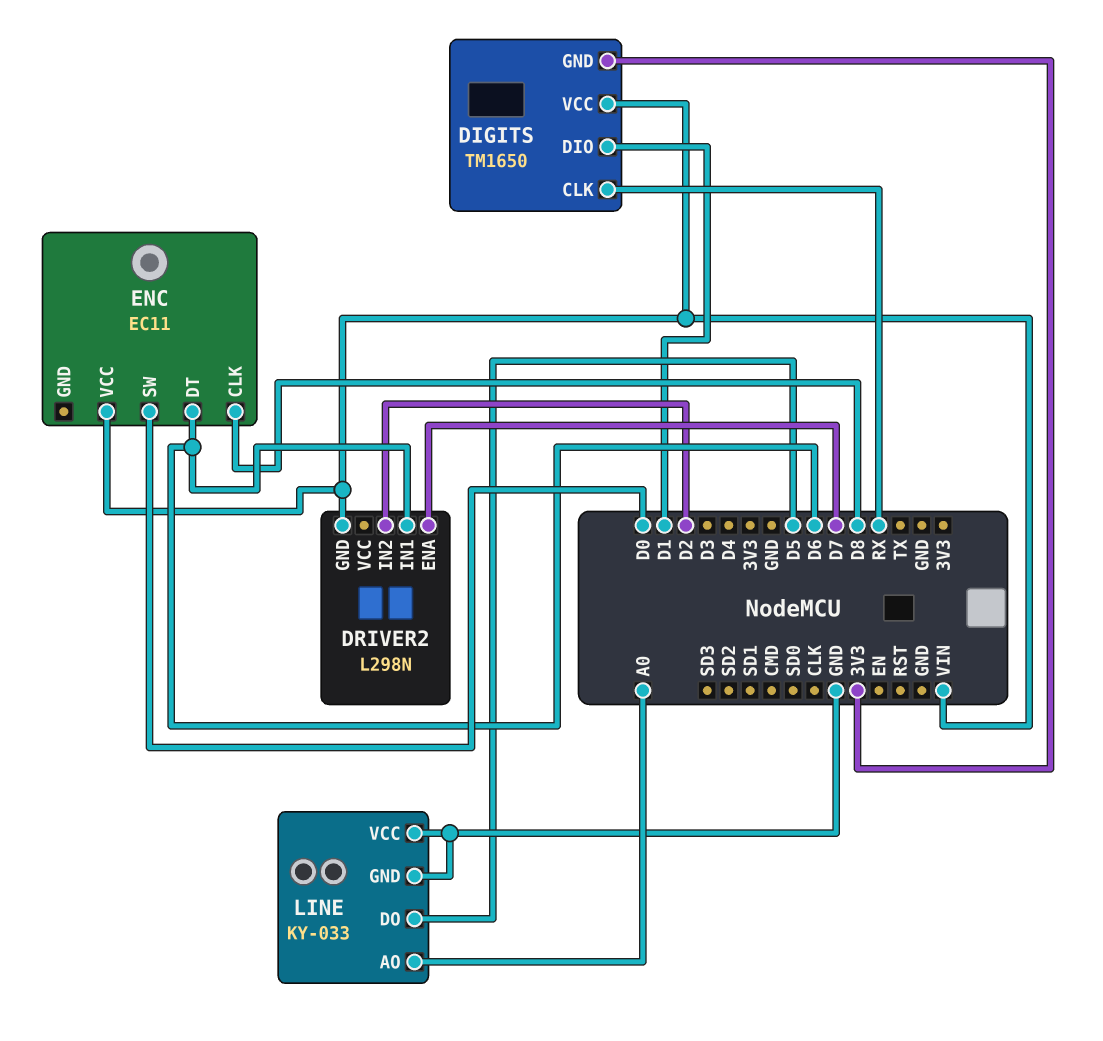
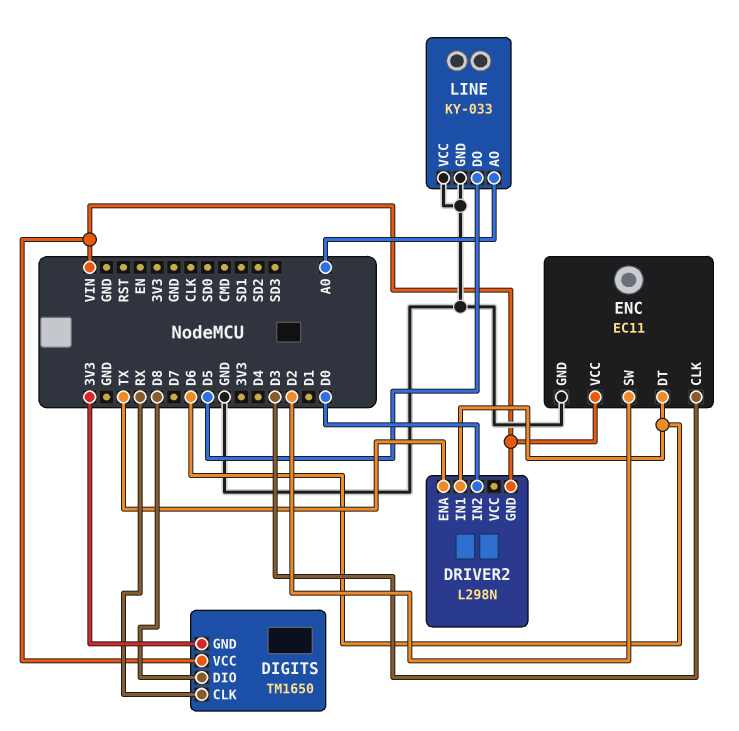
DIGITS pin DIO: D1 -> D8
DRIVER2 pin ENA: D7 -> TX
DRIVER2 pin IN2: D2 -> D0
ENC pin CLK: D8 -> D3
ENC pin GND: none -> GND
ENC pin SW: D0 -> D2

